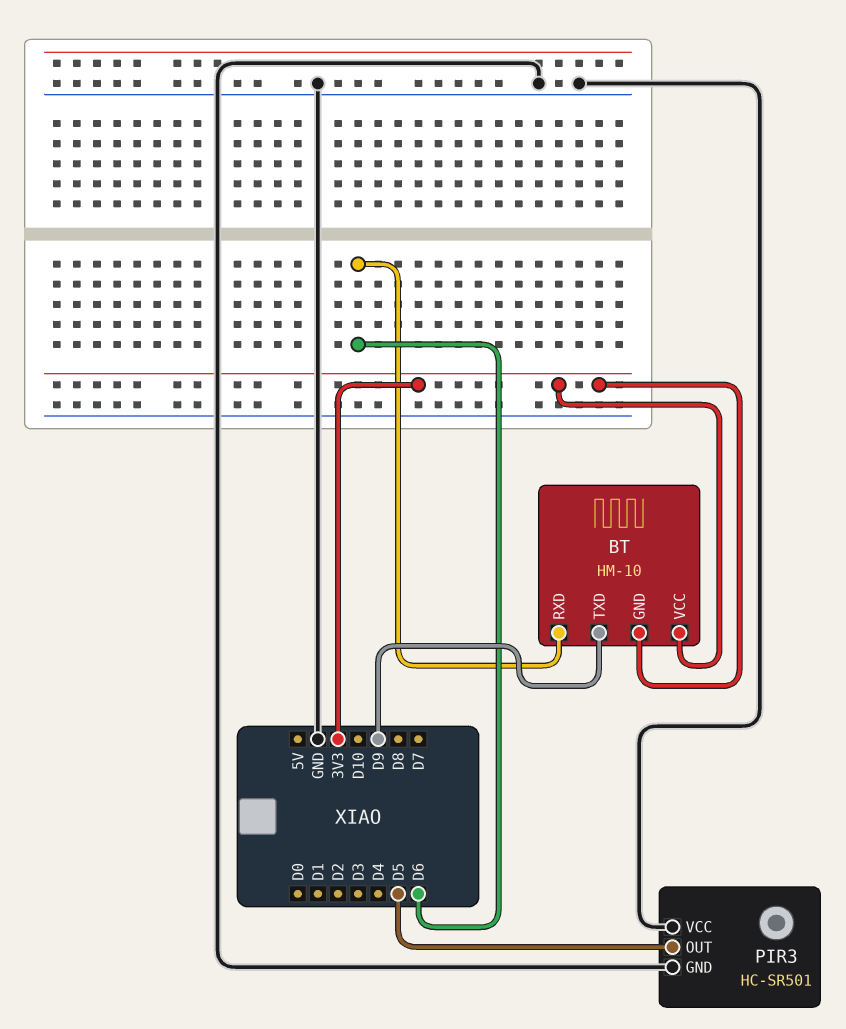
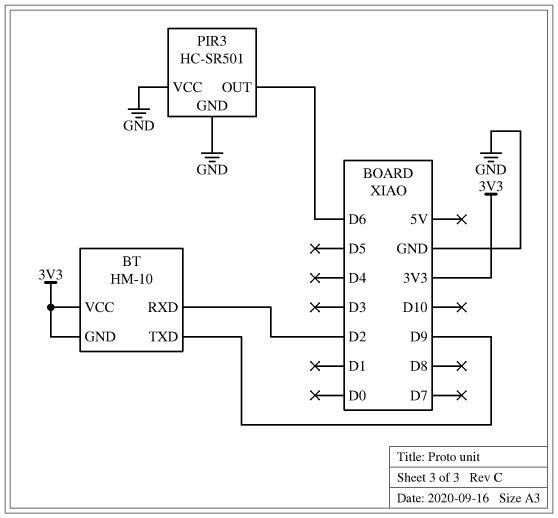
BT pin RXD: D6 -> D2
PIR3 pin OUT: D5 -> D6

